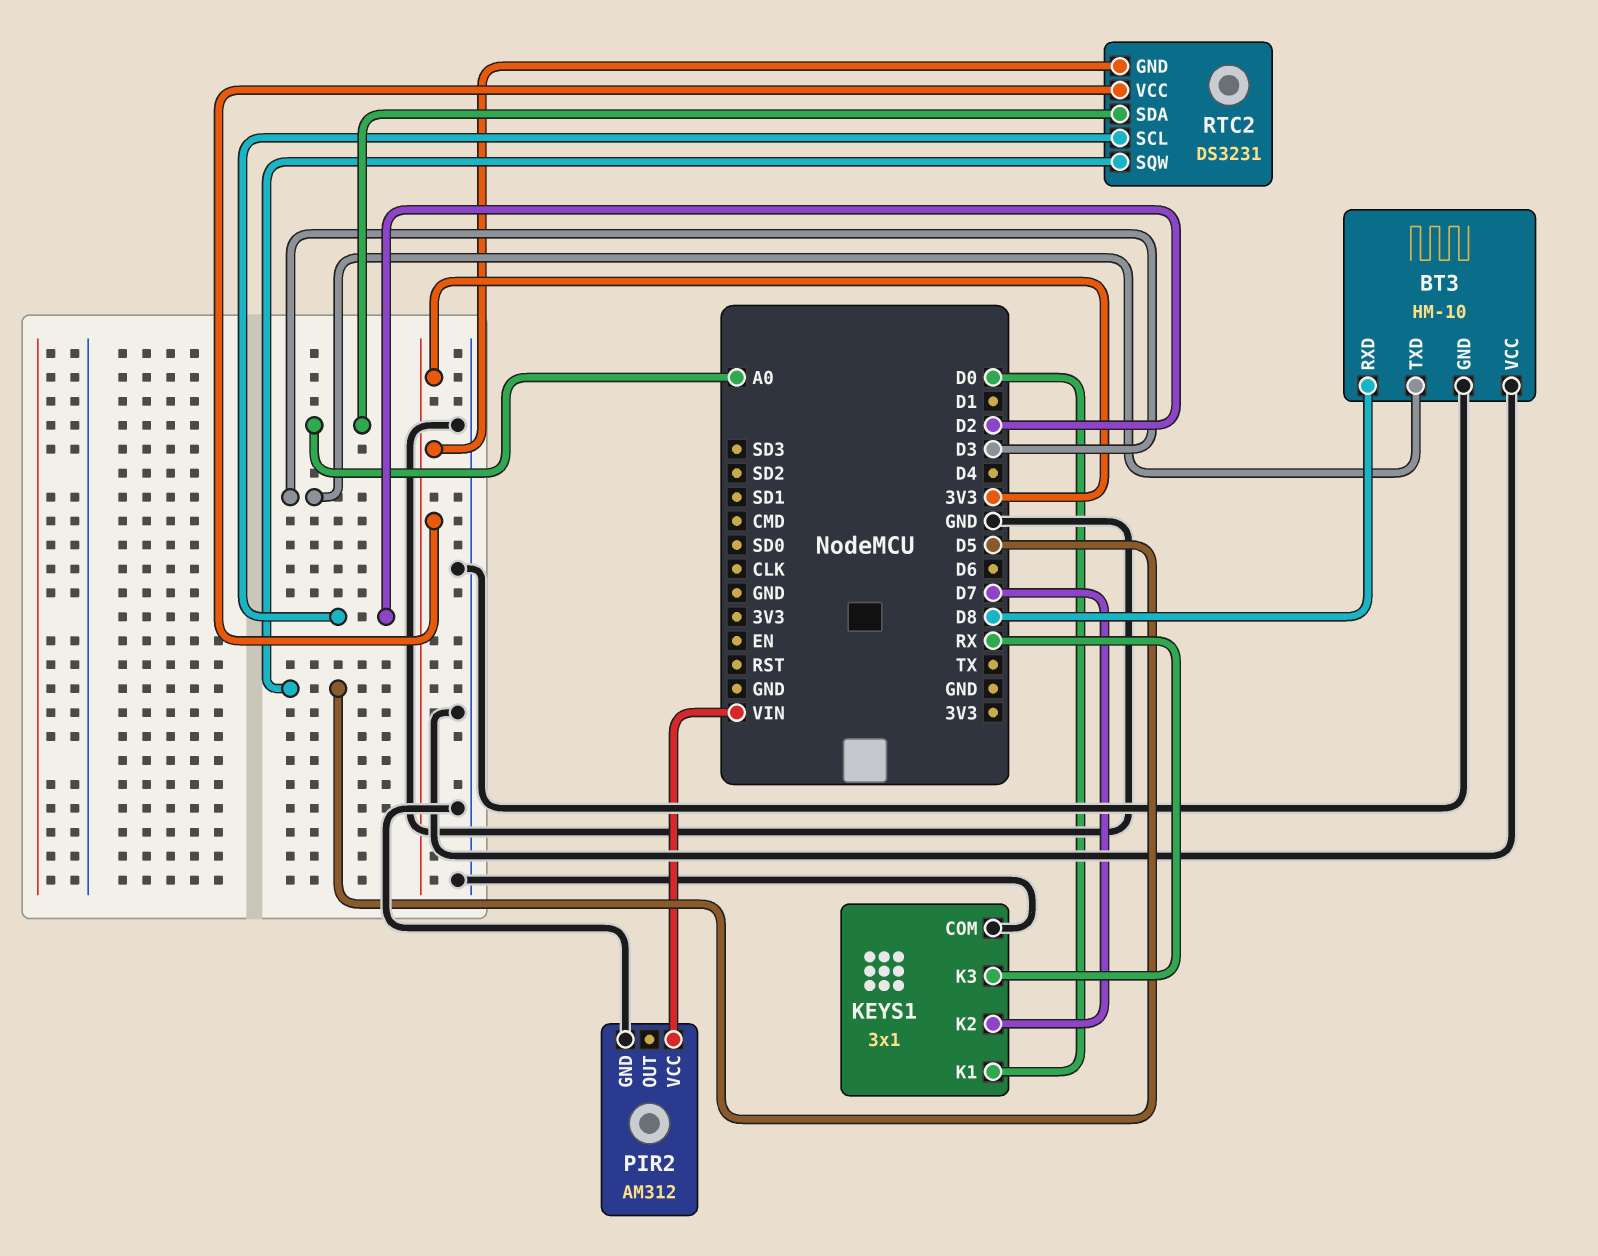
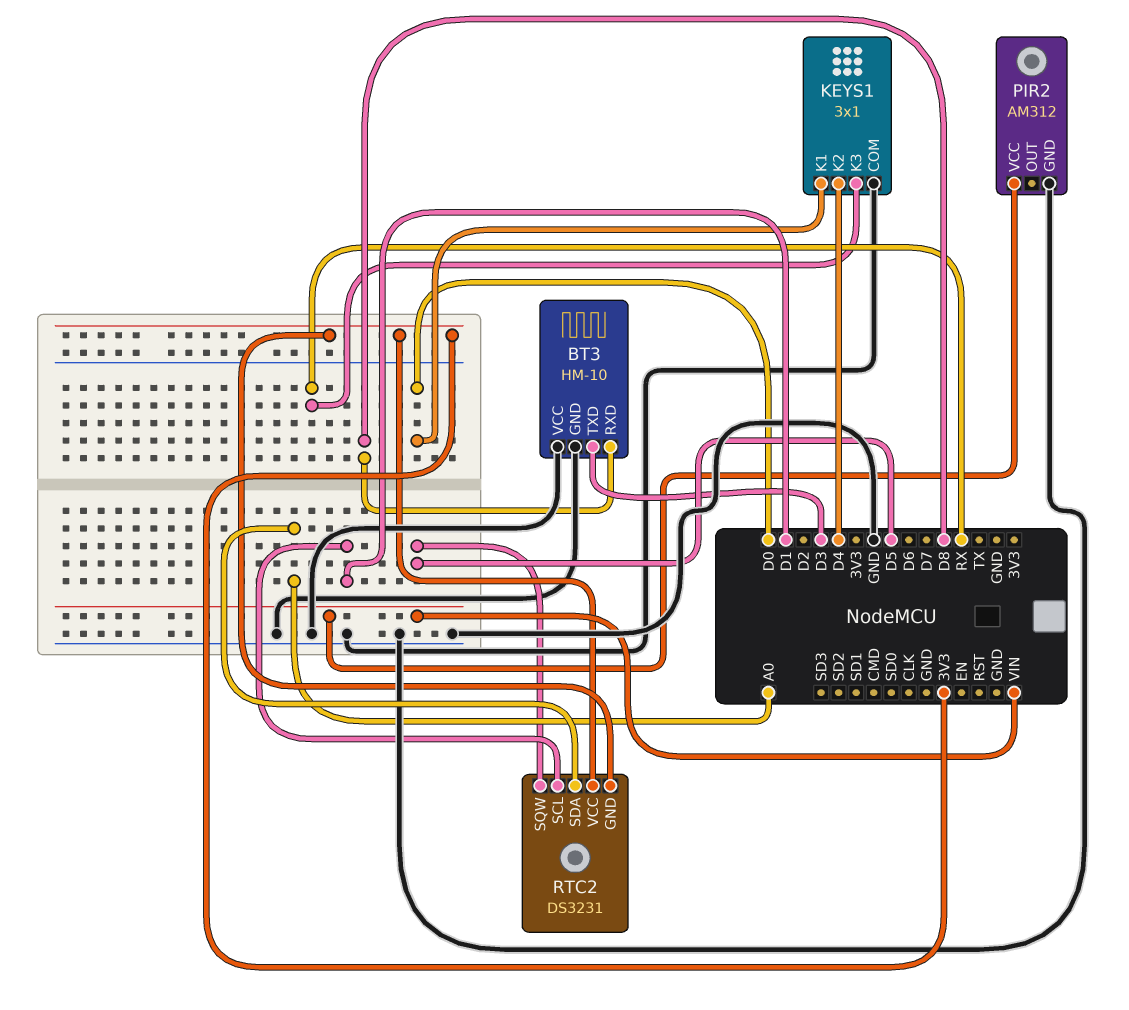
KEYS1 pin K2: D7 -> D4
RTC2 pin SCL: D2 -> D1

